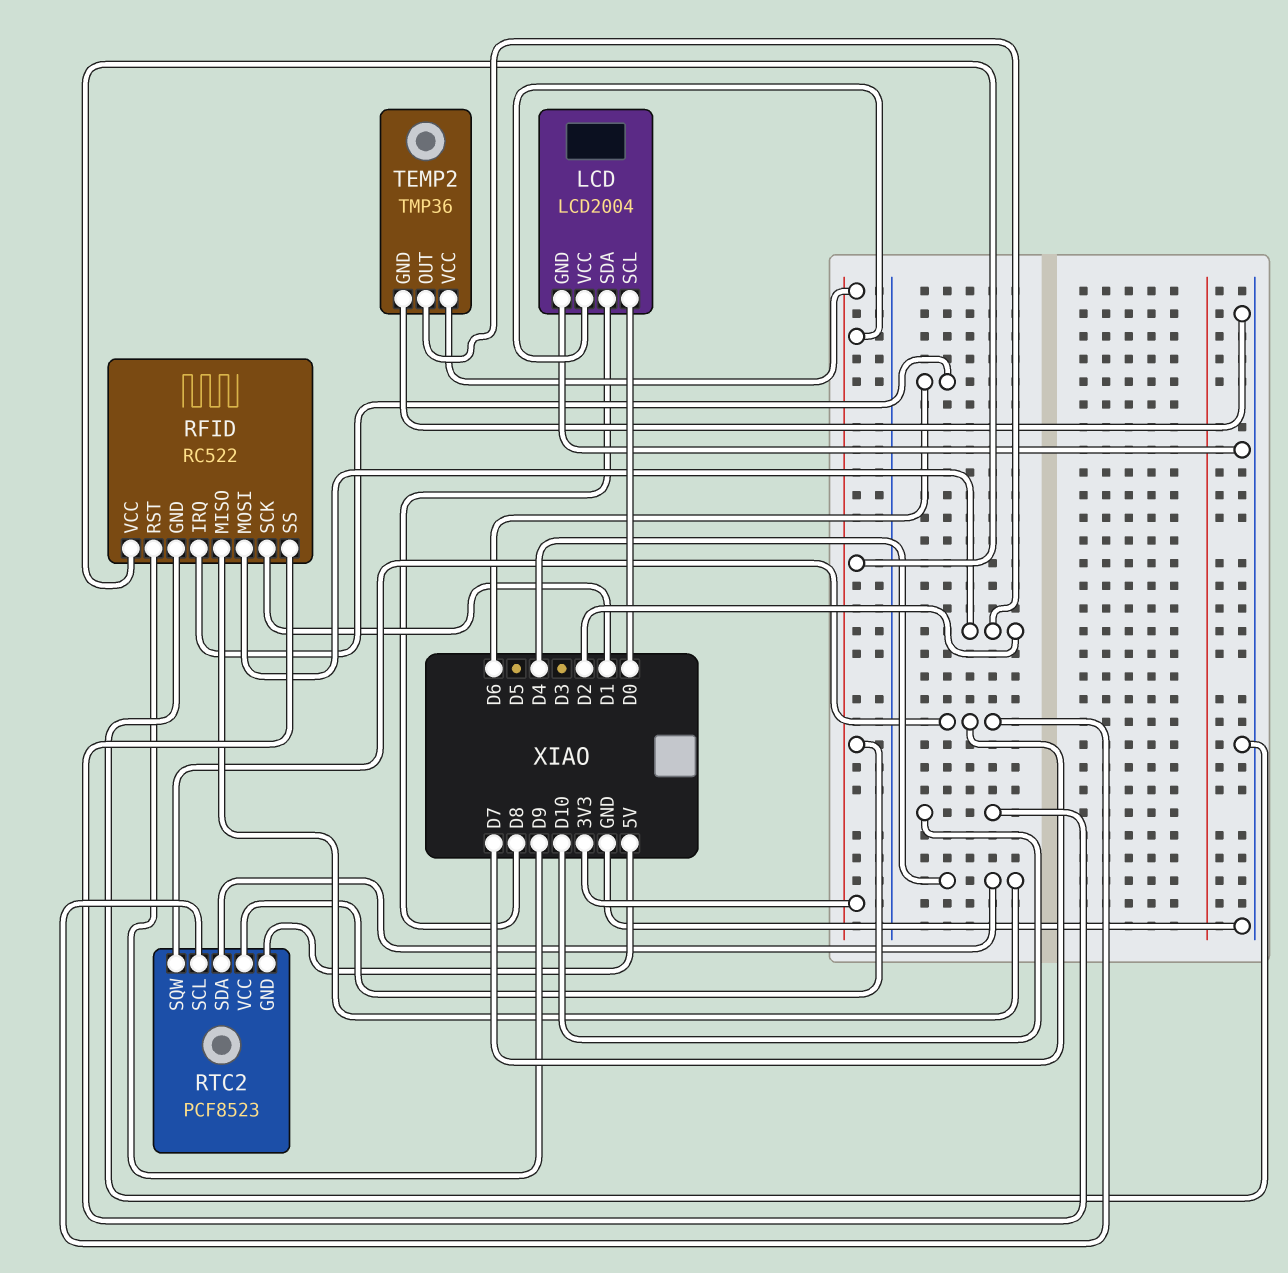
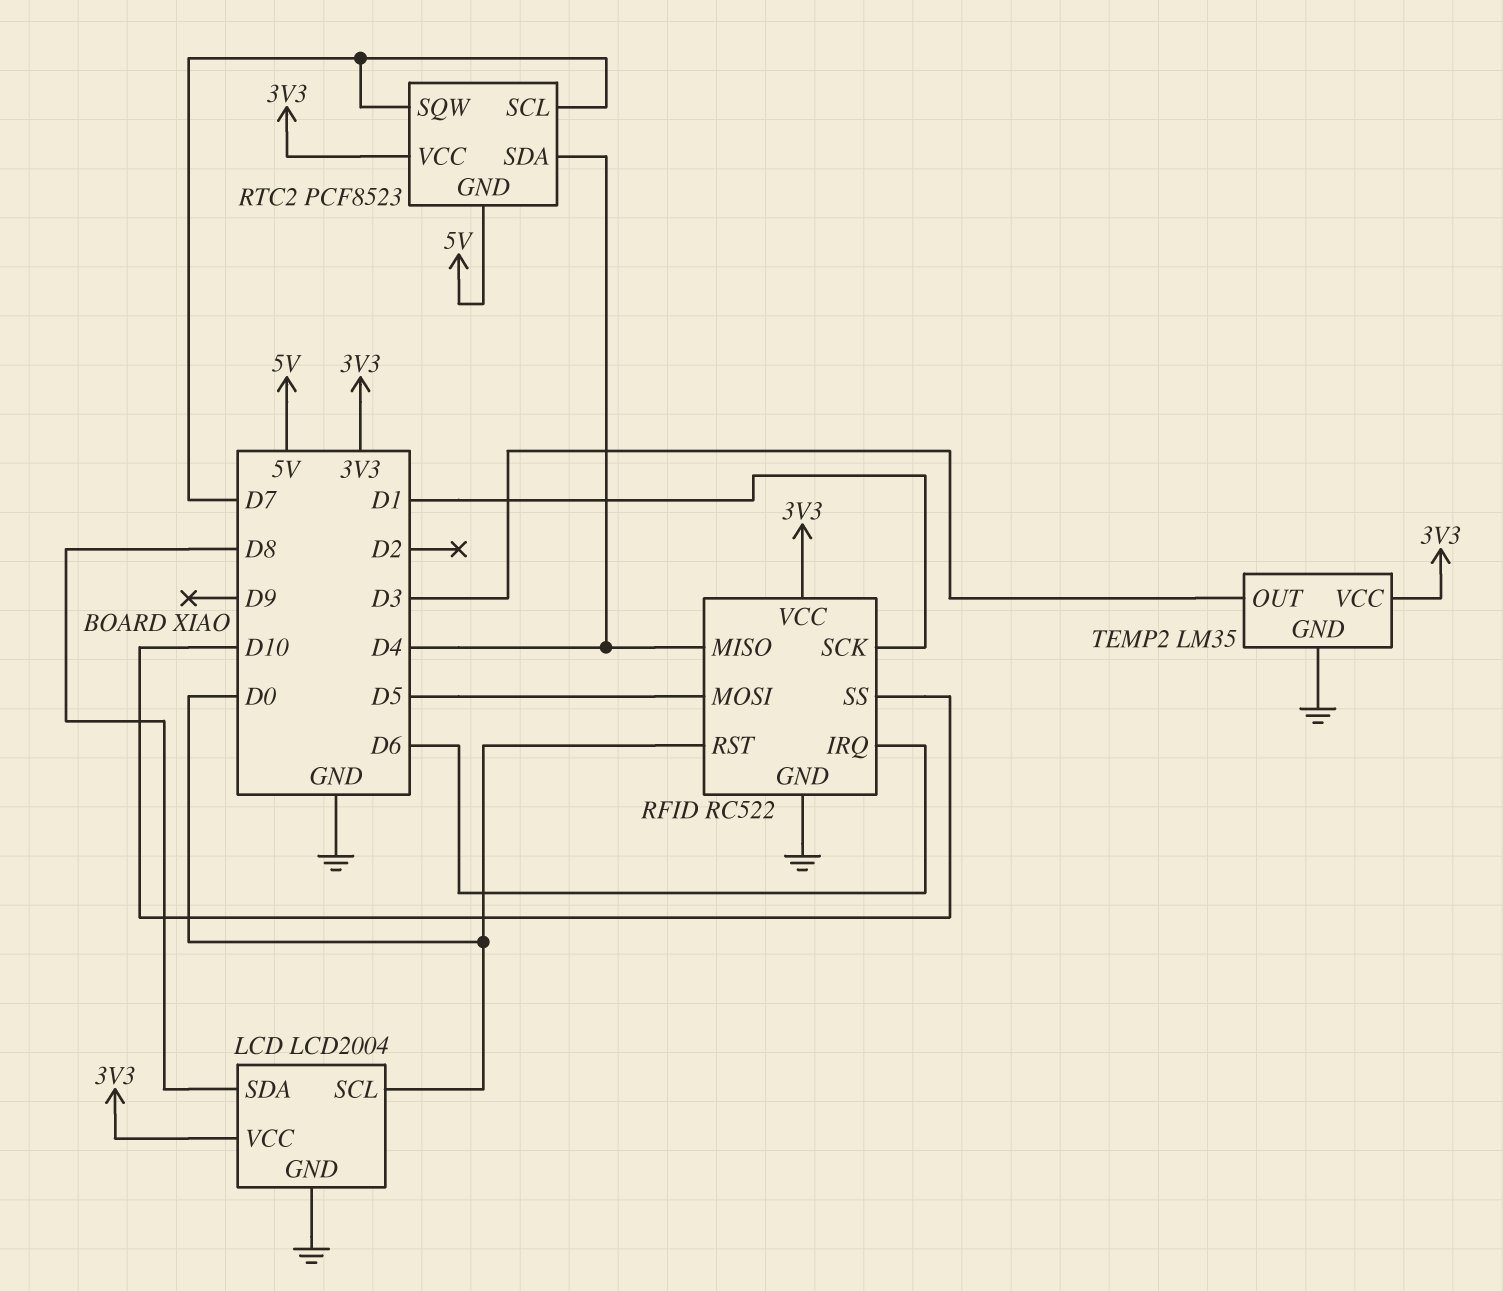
RFID pin MOSI: D2 -> D5
RFID pin RST: D9 -> D0
TEMP2: TMP36 -> LM35
TEMP2 pin OUT: D2 -> D3

